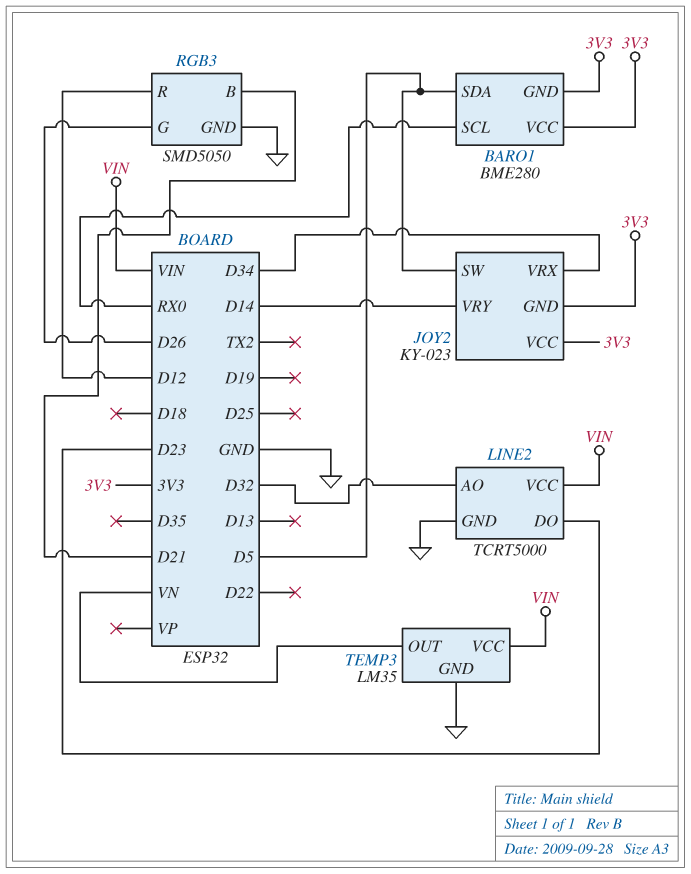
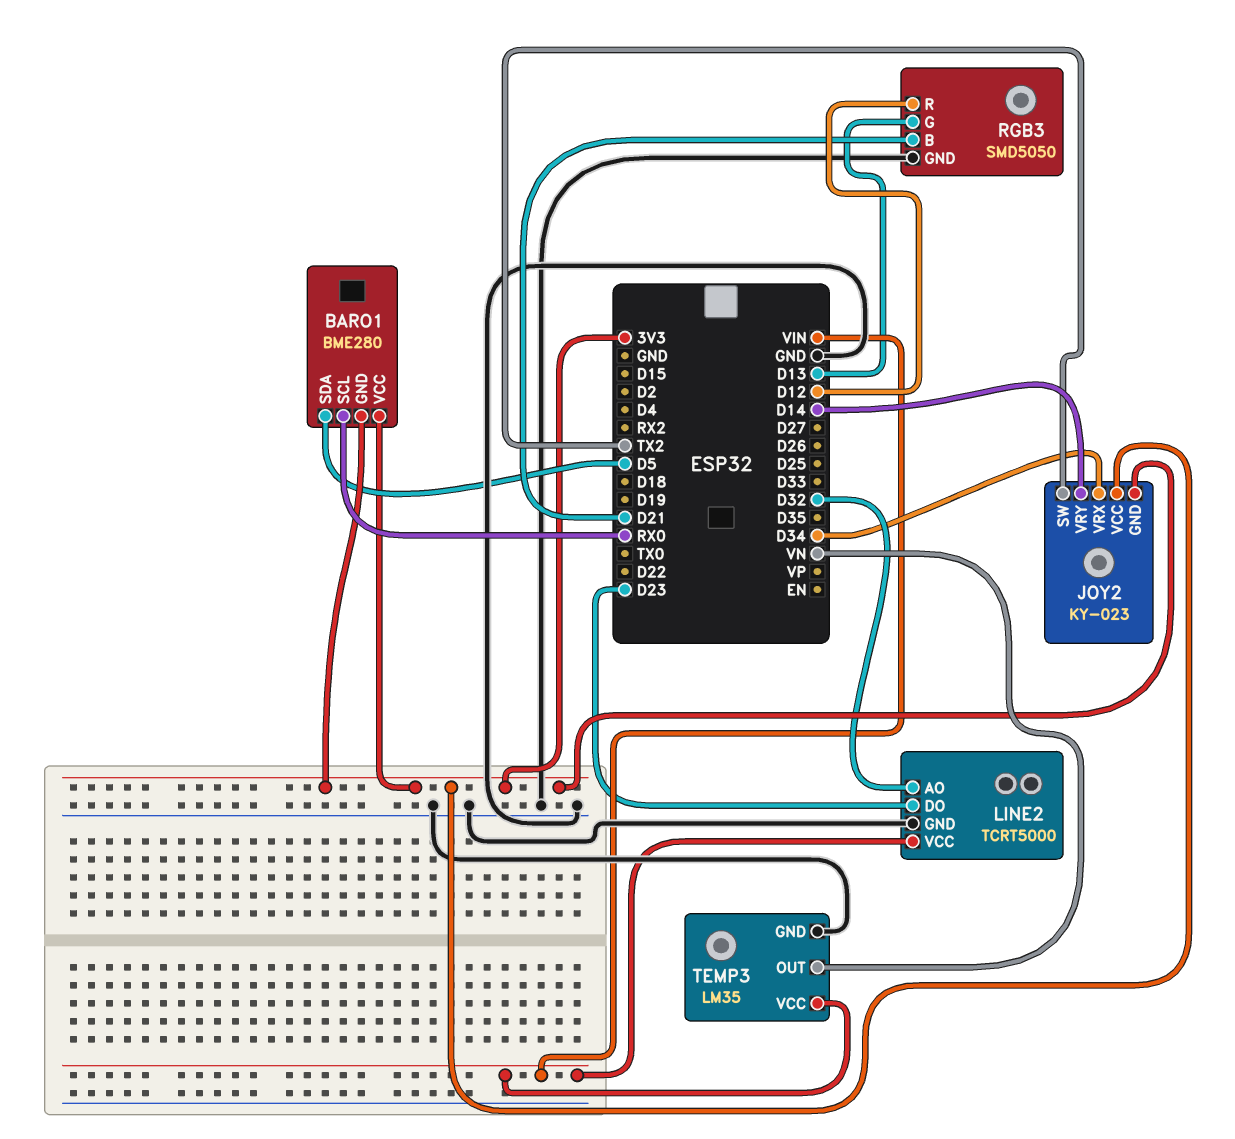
JOY2 pin SW: D5 -> TX2
RGB3 pin G: D26 -> D13

